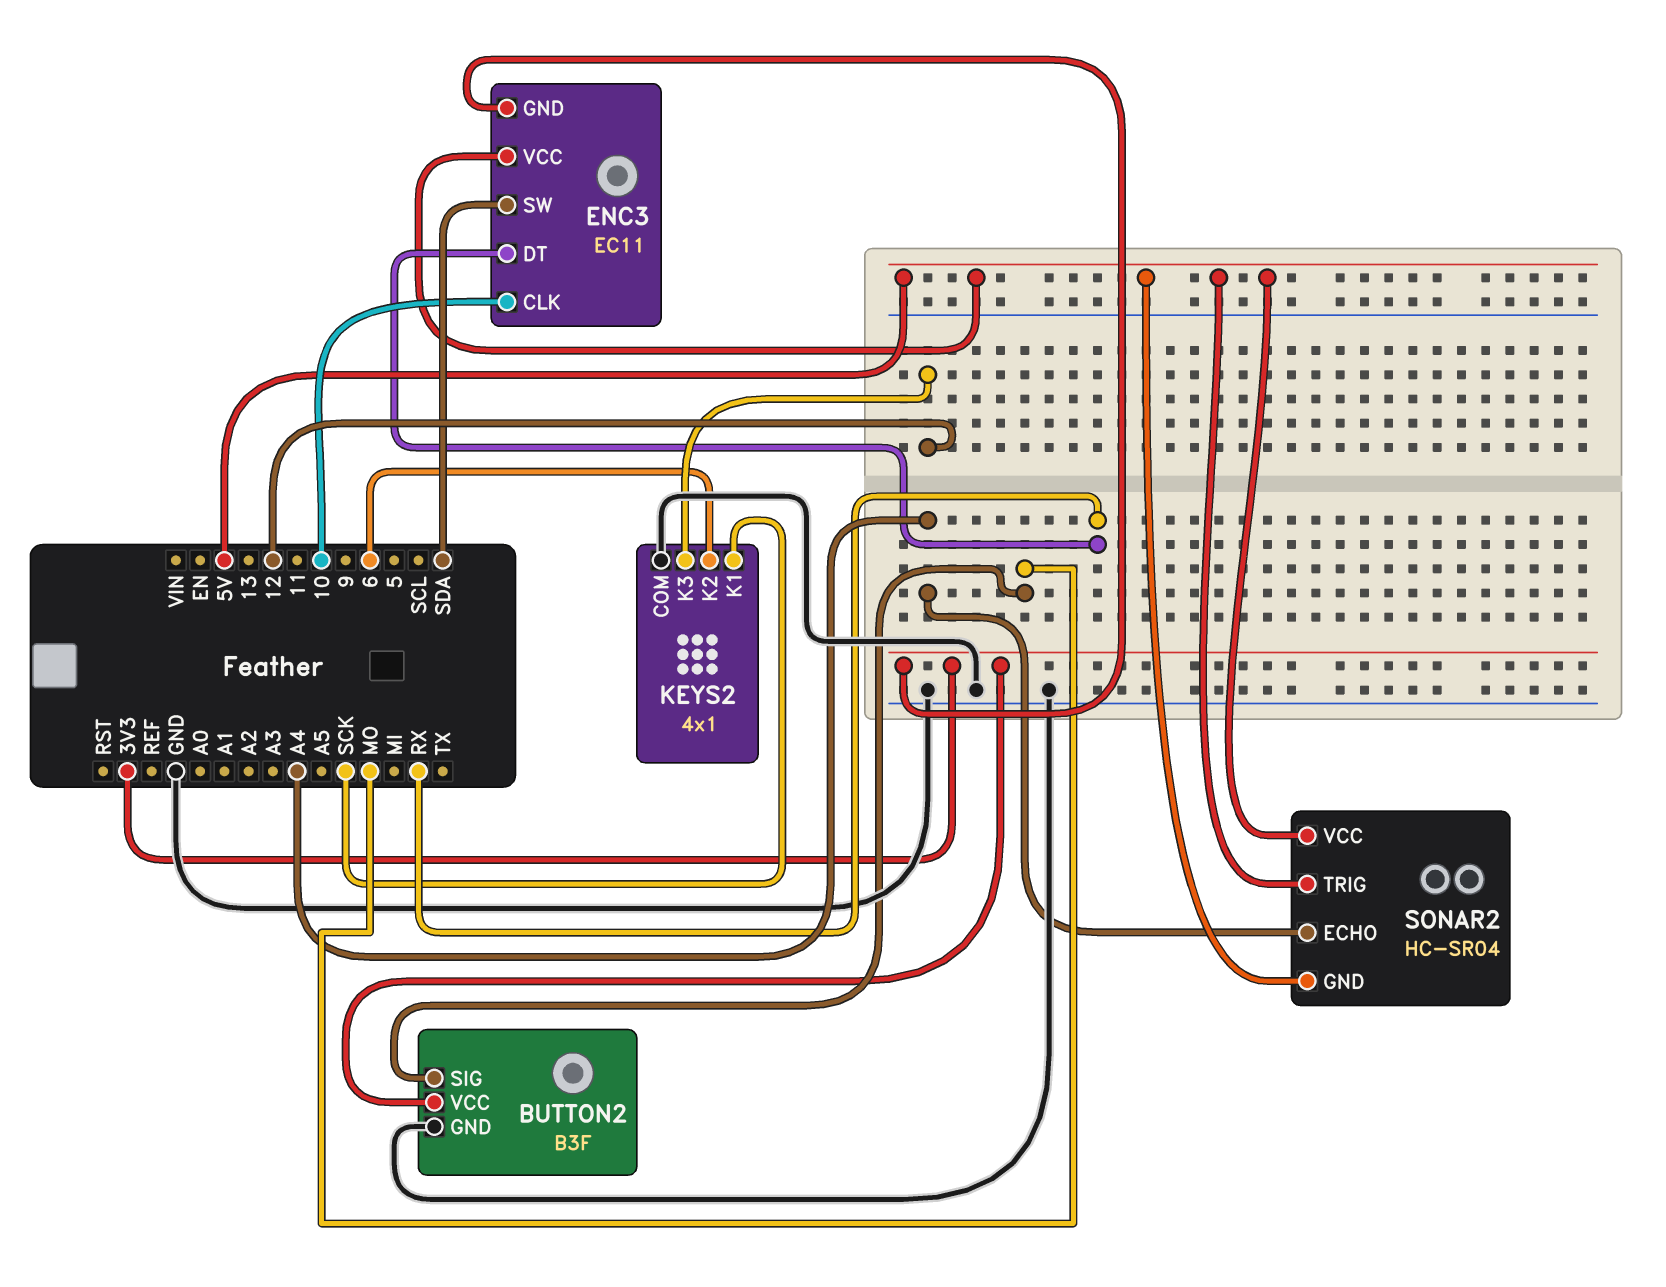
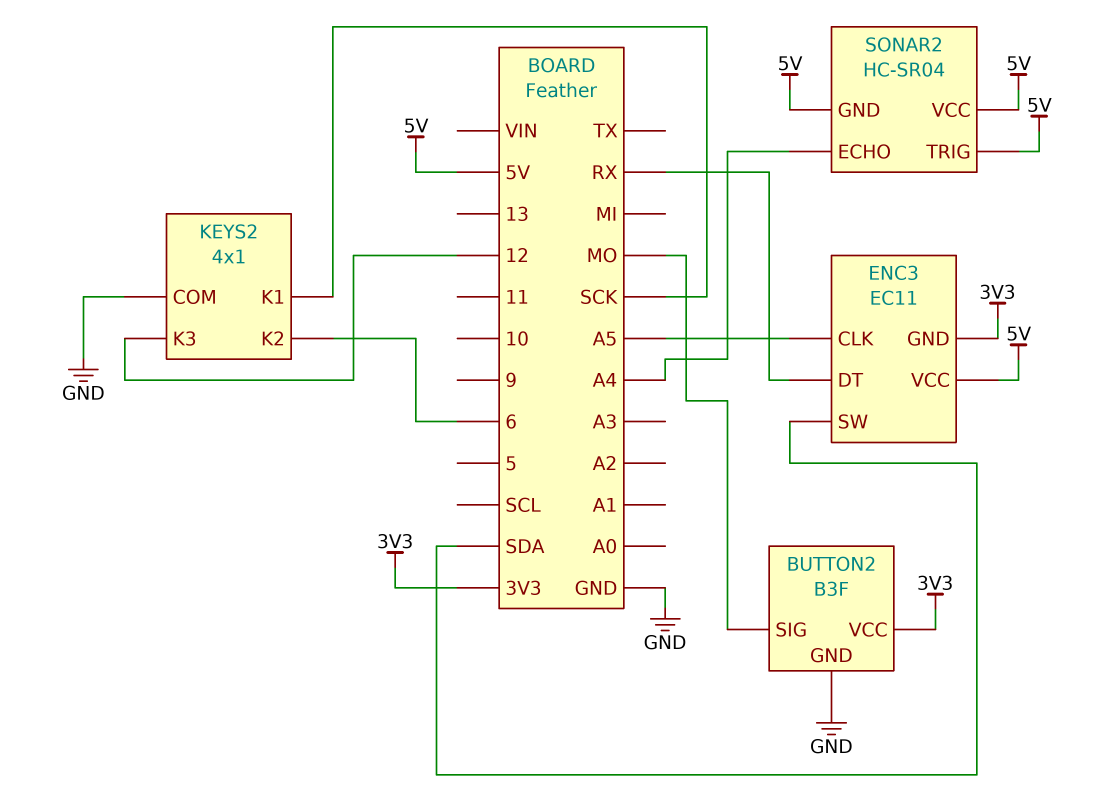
ENC3 pin CLK: 10 -> A5

